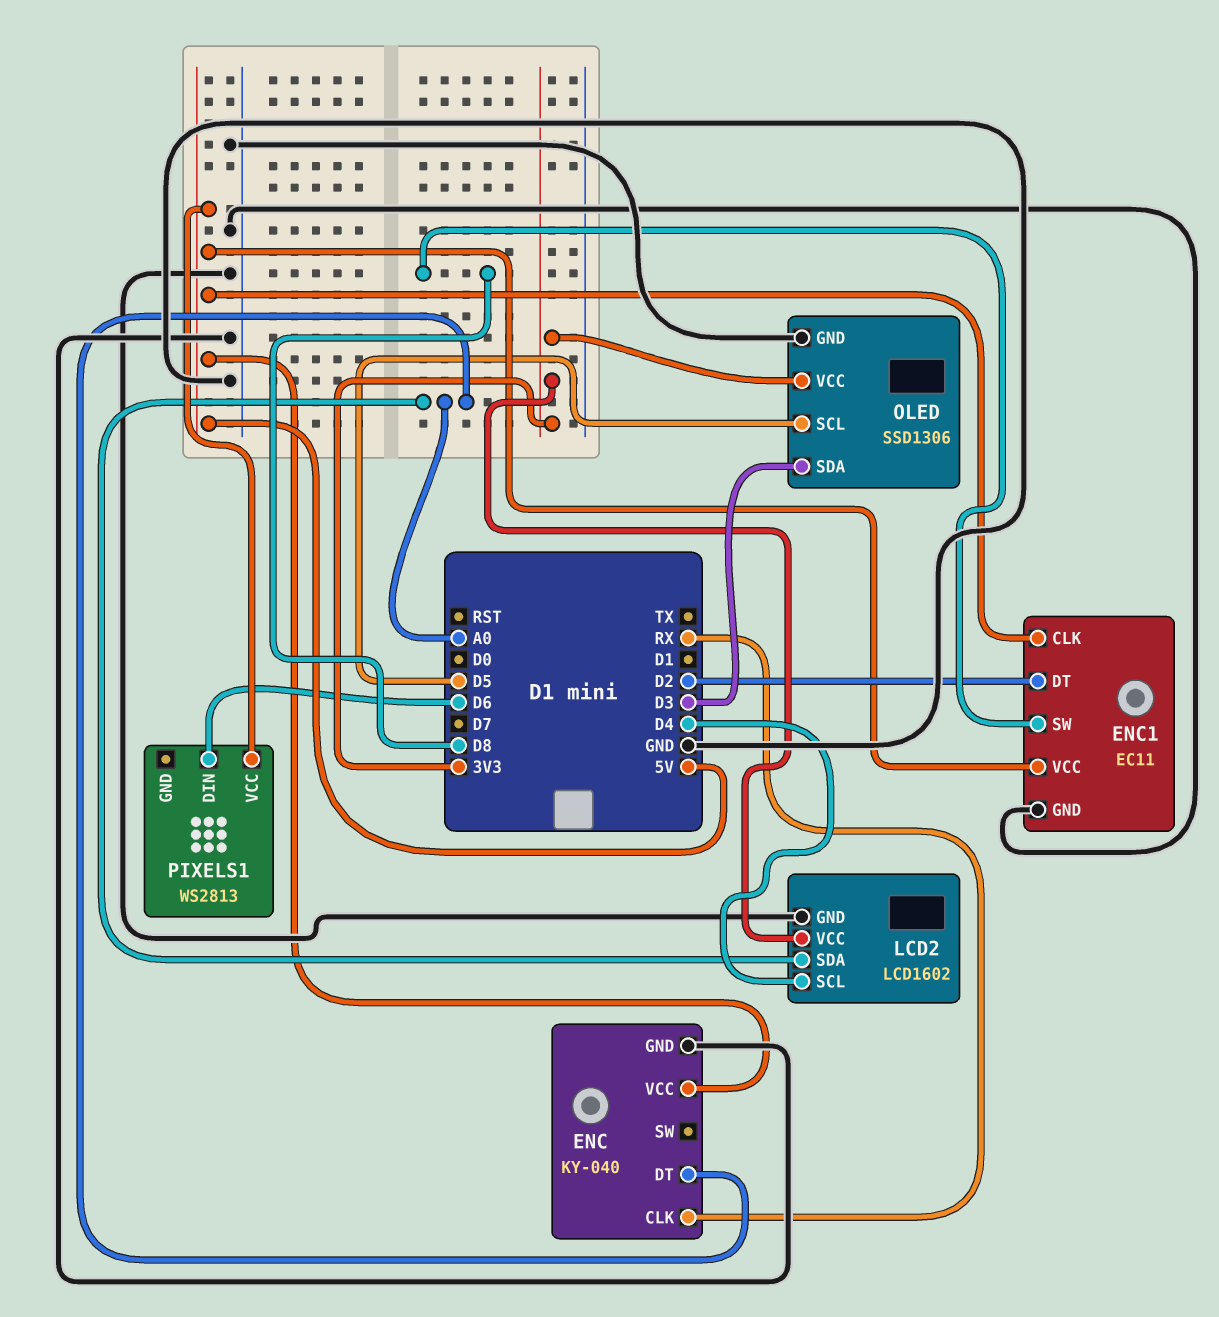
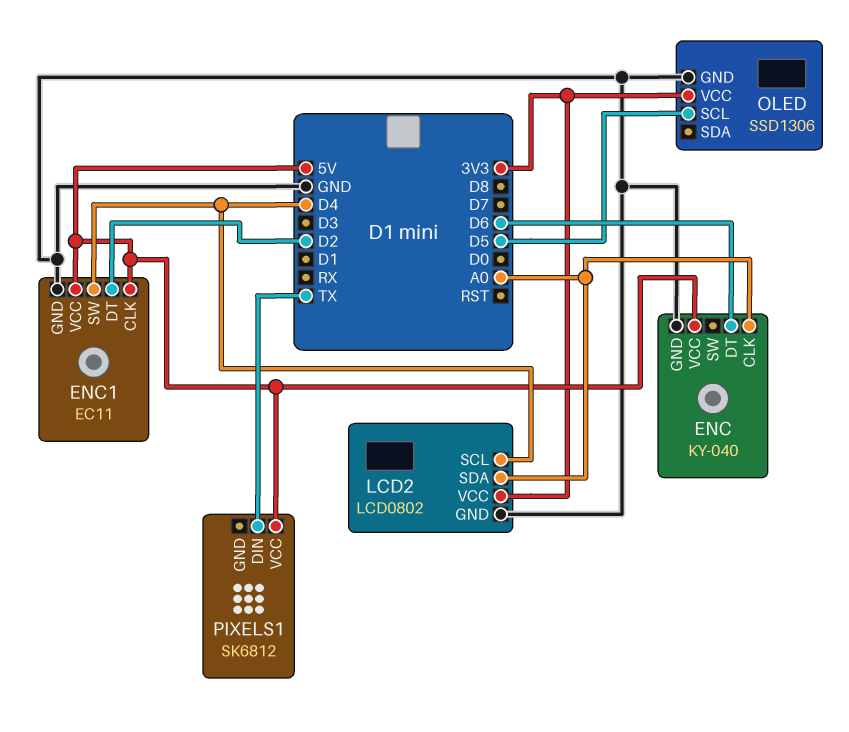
ENC pin CLK: RX -> A0
ENC pin DT: A0 -> D6
ENC1 pin SW: D8 -> D4
LCD2: LCD1602 -> LCD0802
OLED pin SDA: D3 -> none
PIXELS1: WS2813 -> SK6812
PIXELS1 pin DIN: D6 -> TX

